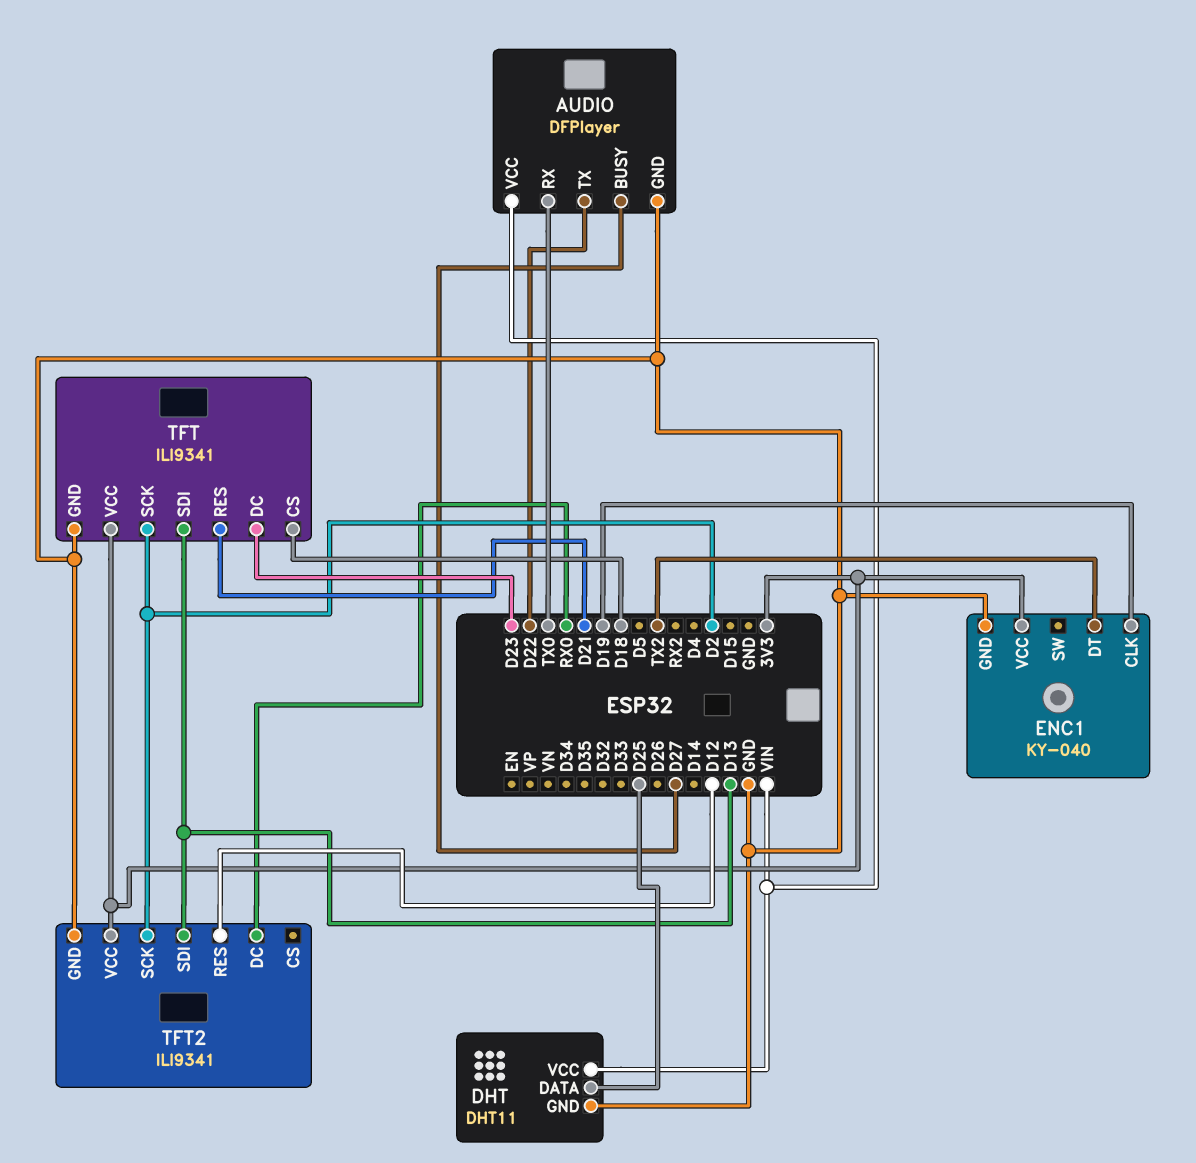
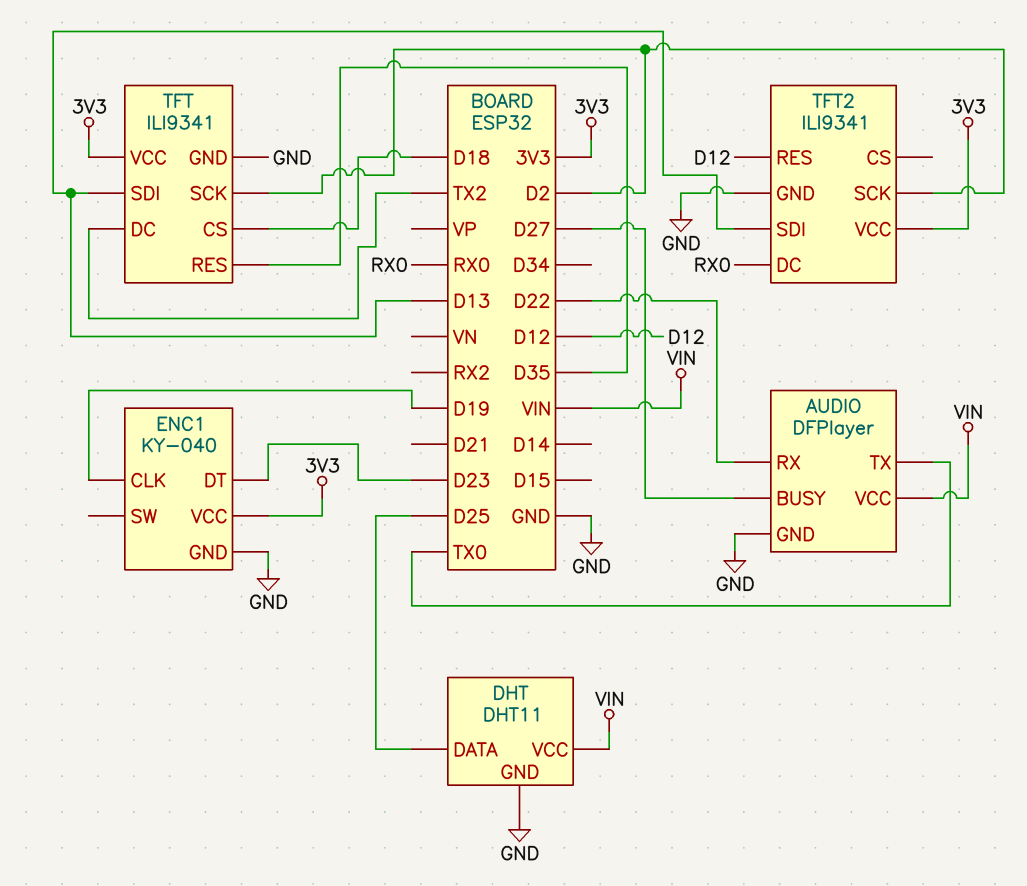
AUDIO pin RX: TX0 -> D22
AUDIO pin TX: D22 -> TX0
ENC1 pin DT: TX2 -> D23
TFT pin DC: D23 -> TX2
TFT pin RES: D21 -> D35

